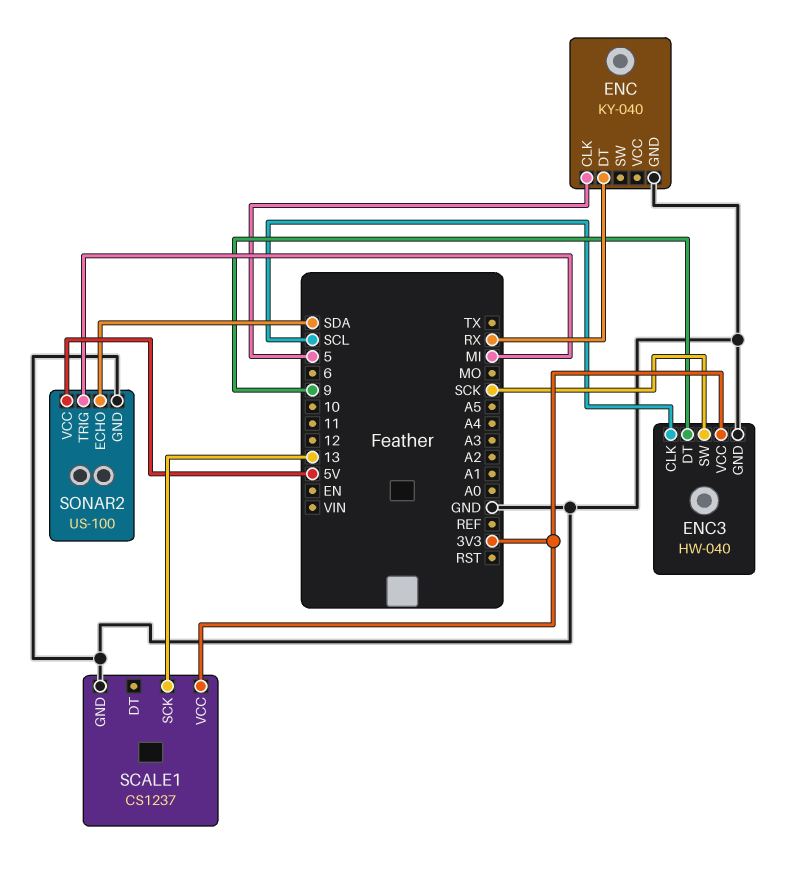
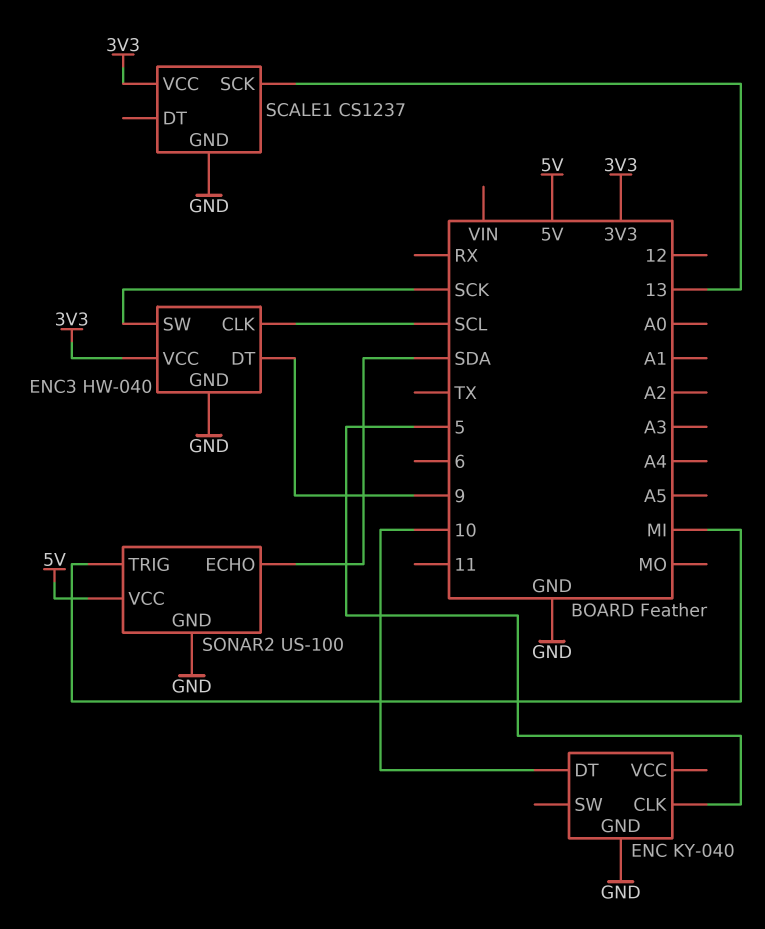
ENC pin DT: RX -> 10

